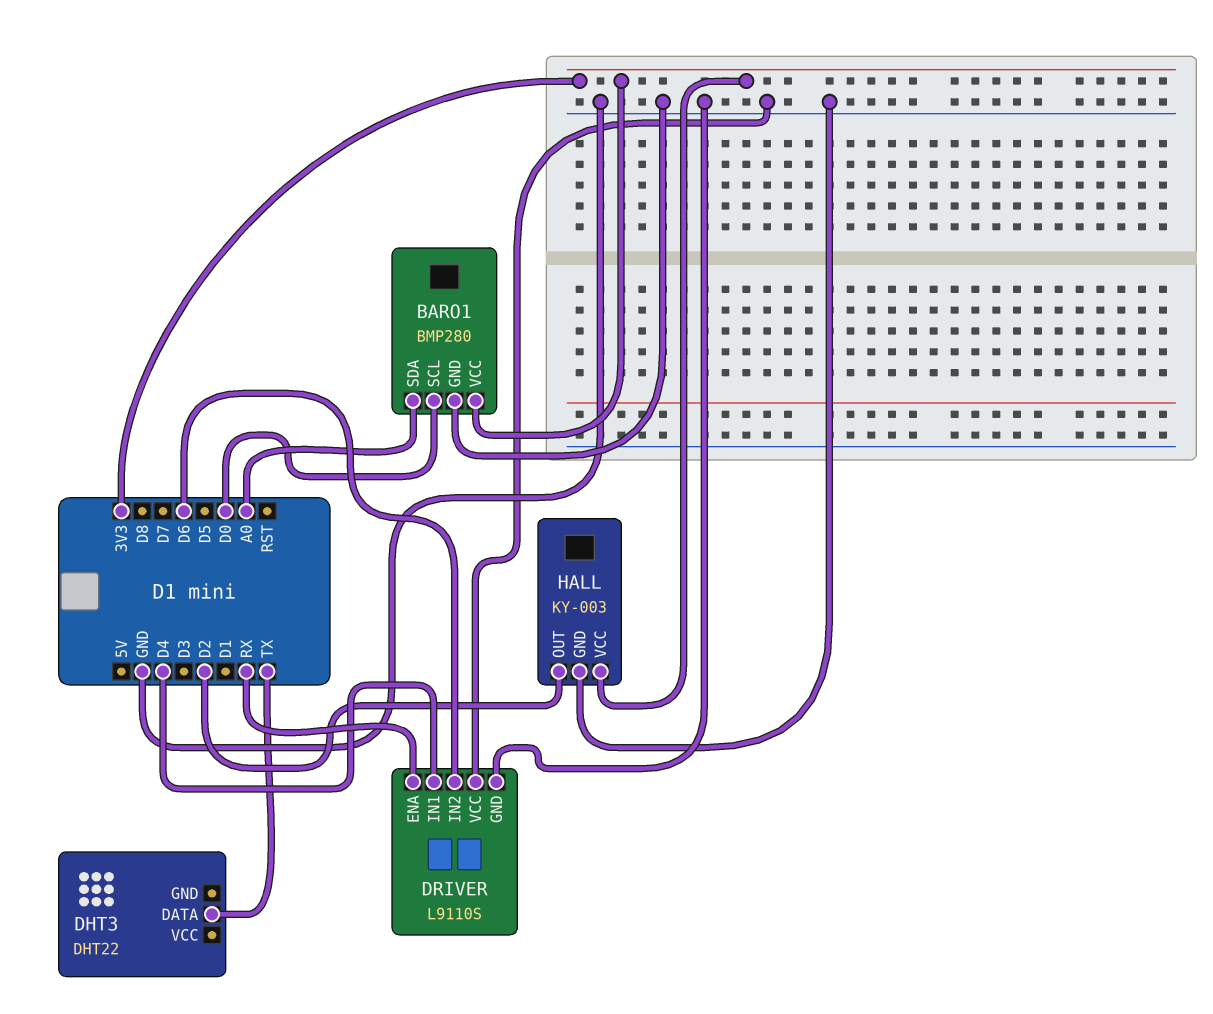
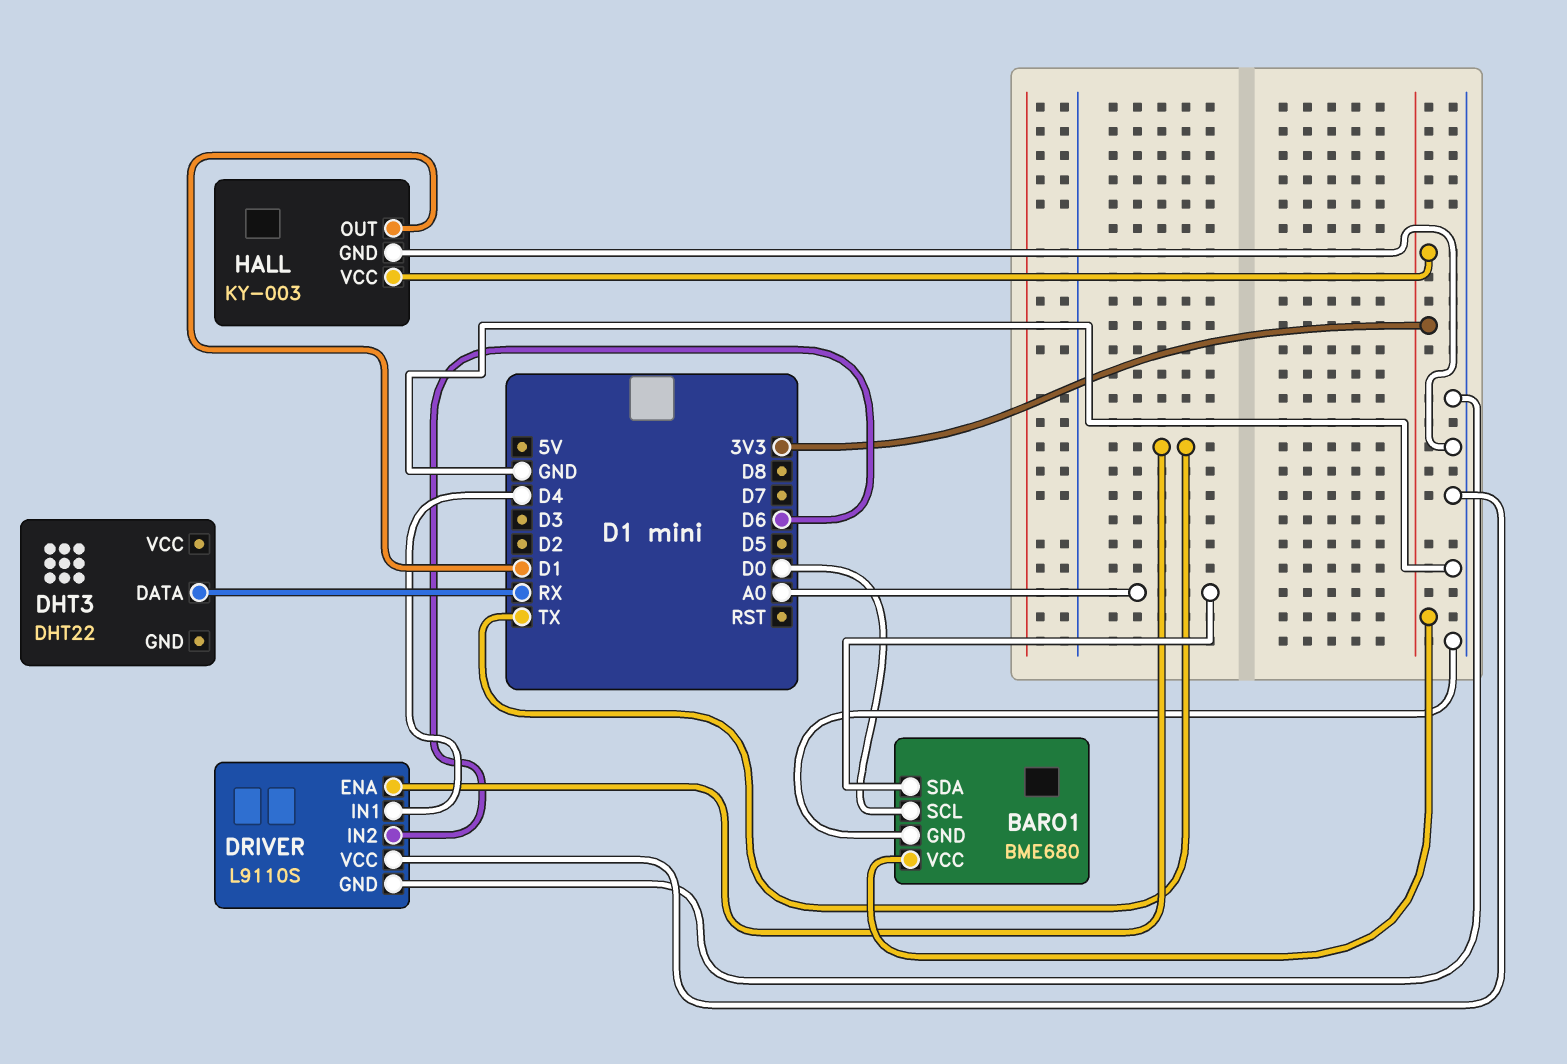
BARO1: BMP280 -> BME680
DHT3 pin DATA: TX -> RX
DRIVER pin ENA: RX -> TX
HALL pin OUT: D2 -> D1

